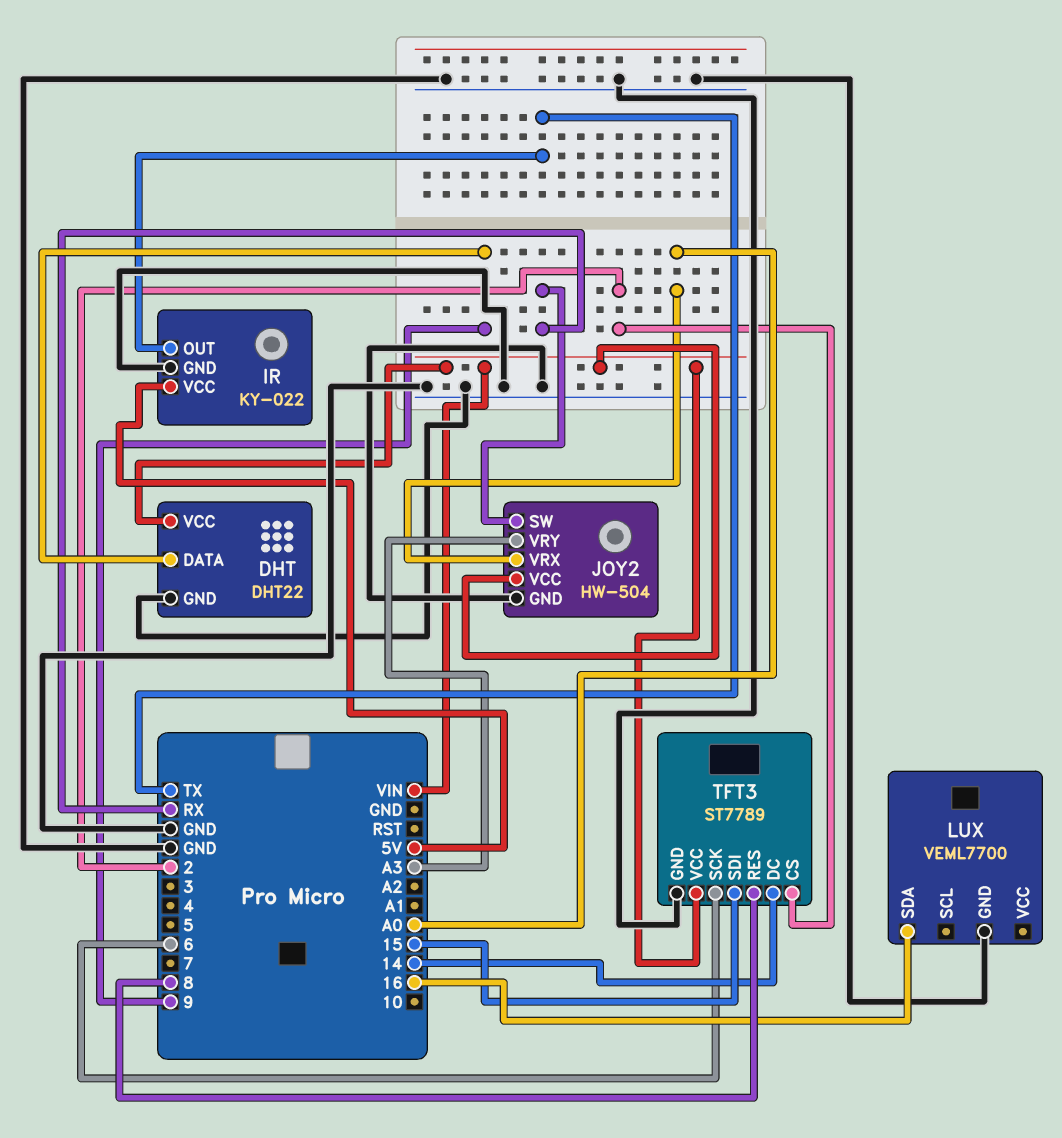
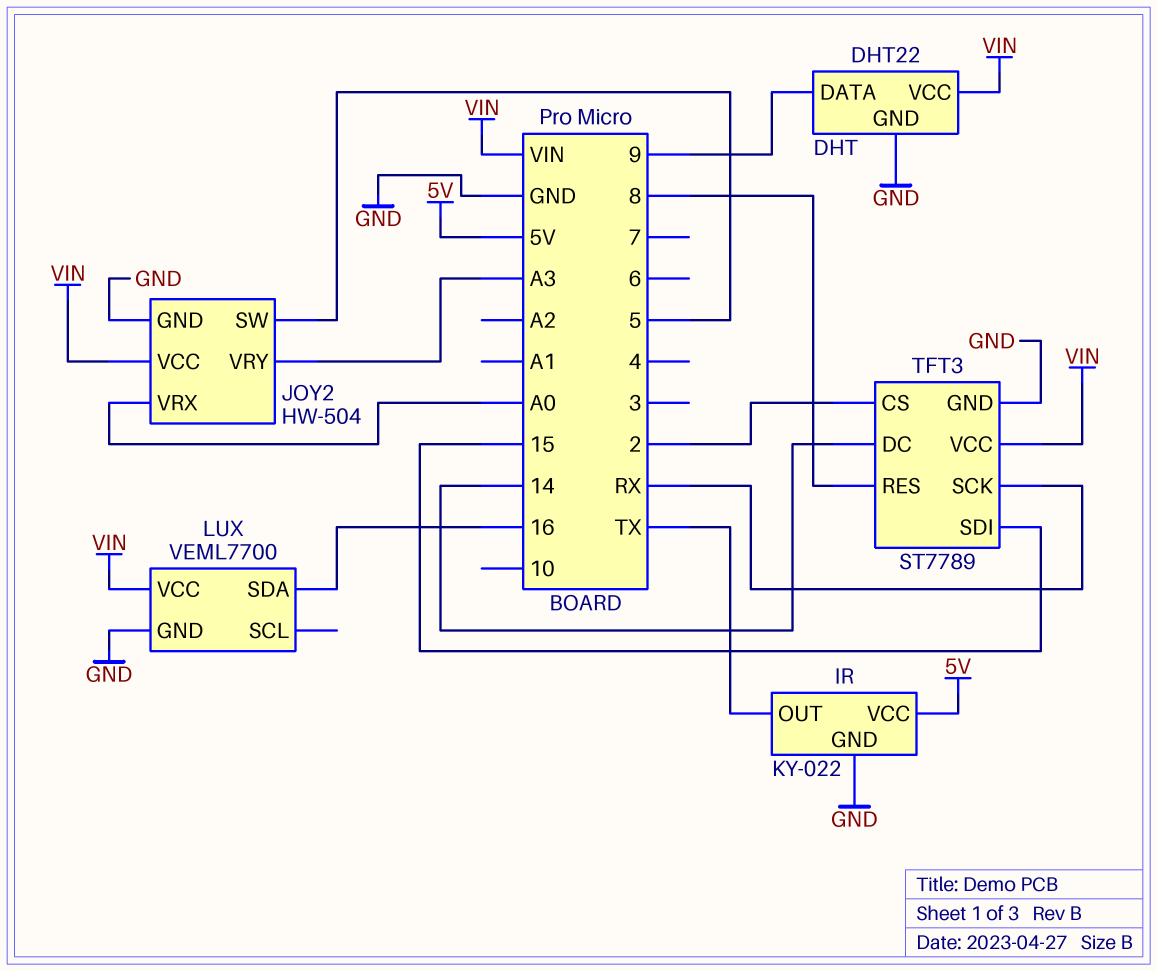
JOY2 pin SW: RX -> 5
LUX pin VCC: none -> VIN
TFT3 pin SCK: 6 -> RX

